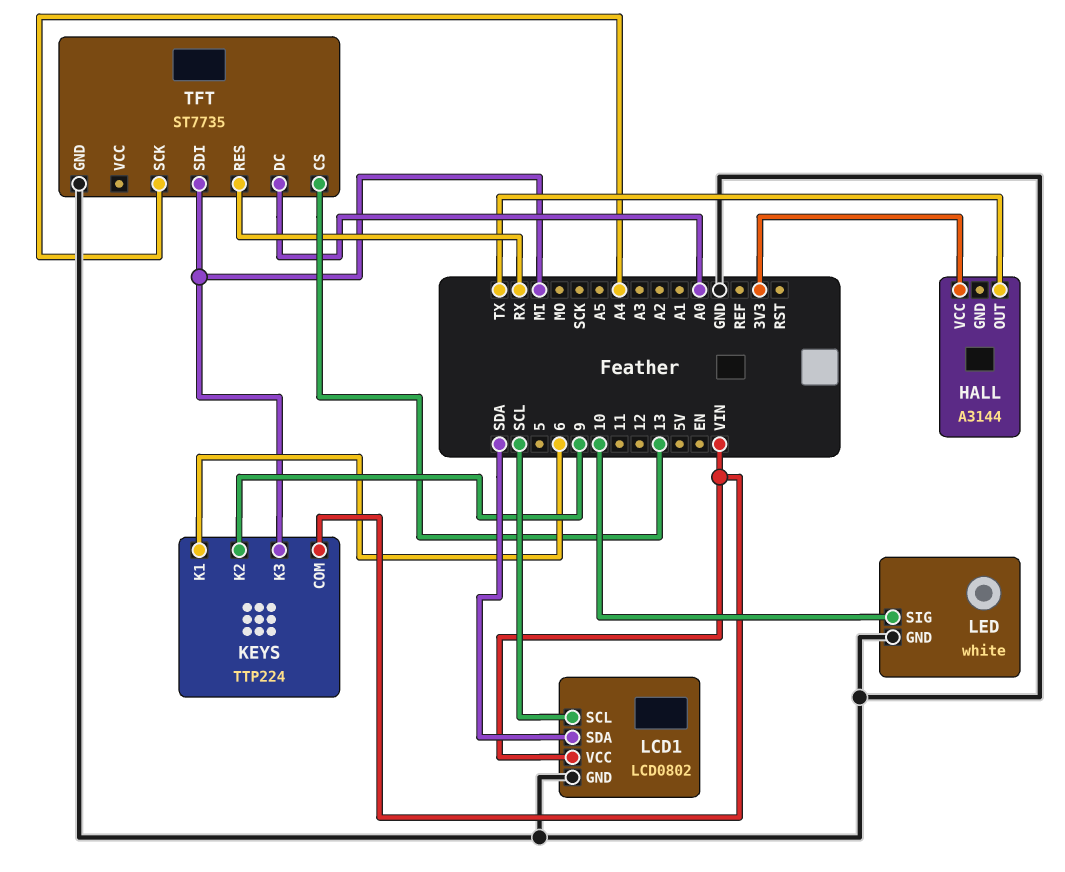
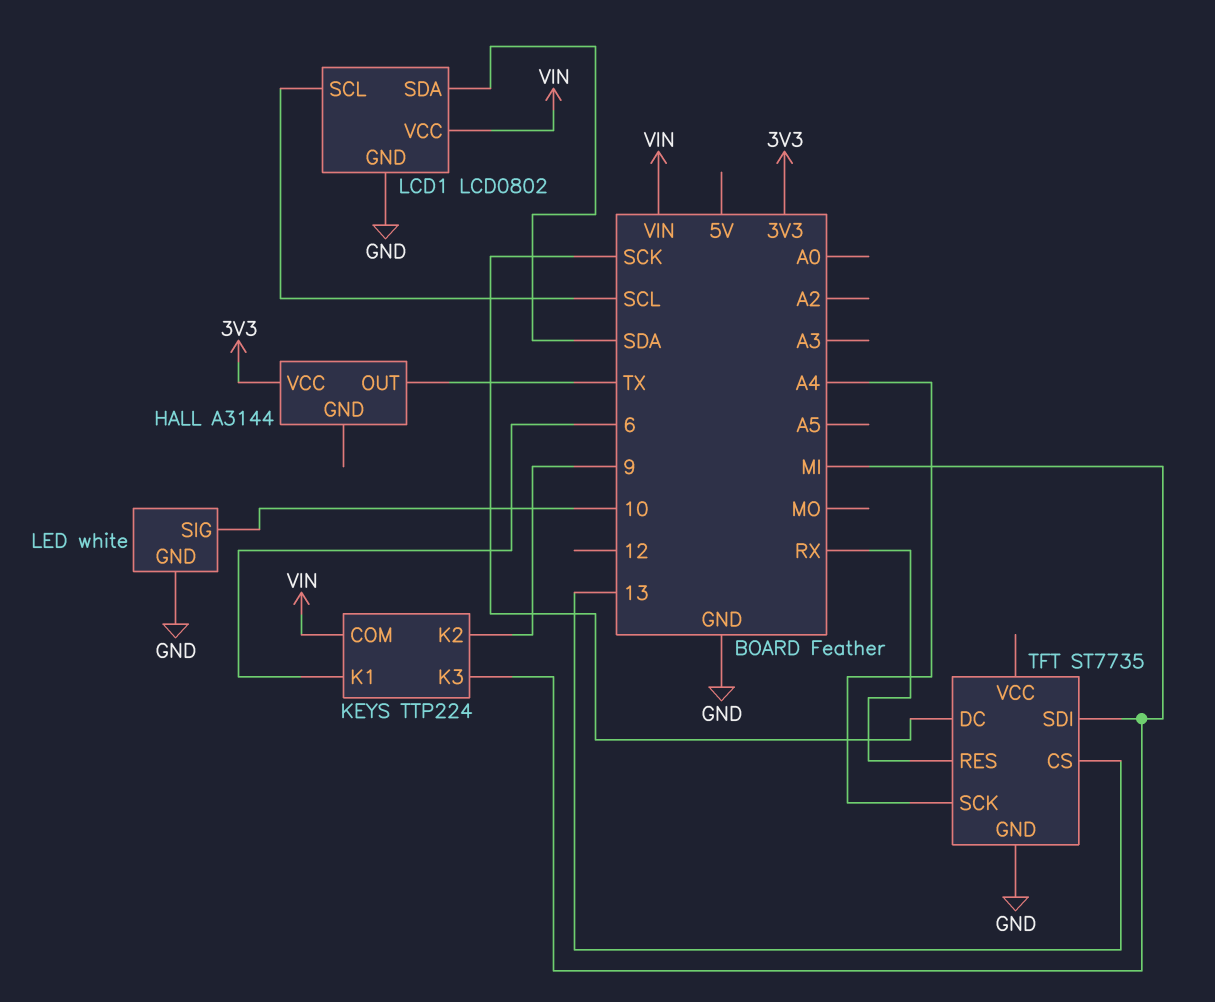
TFT pin DC: A0 -> SCK

